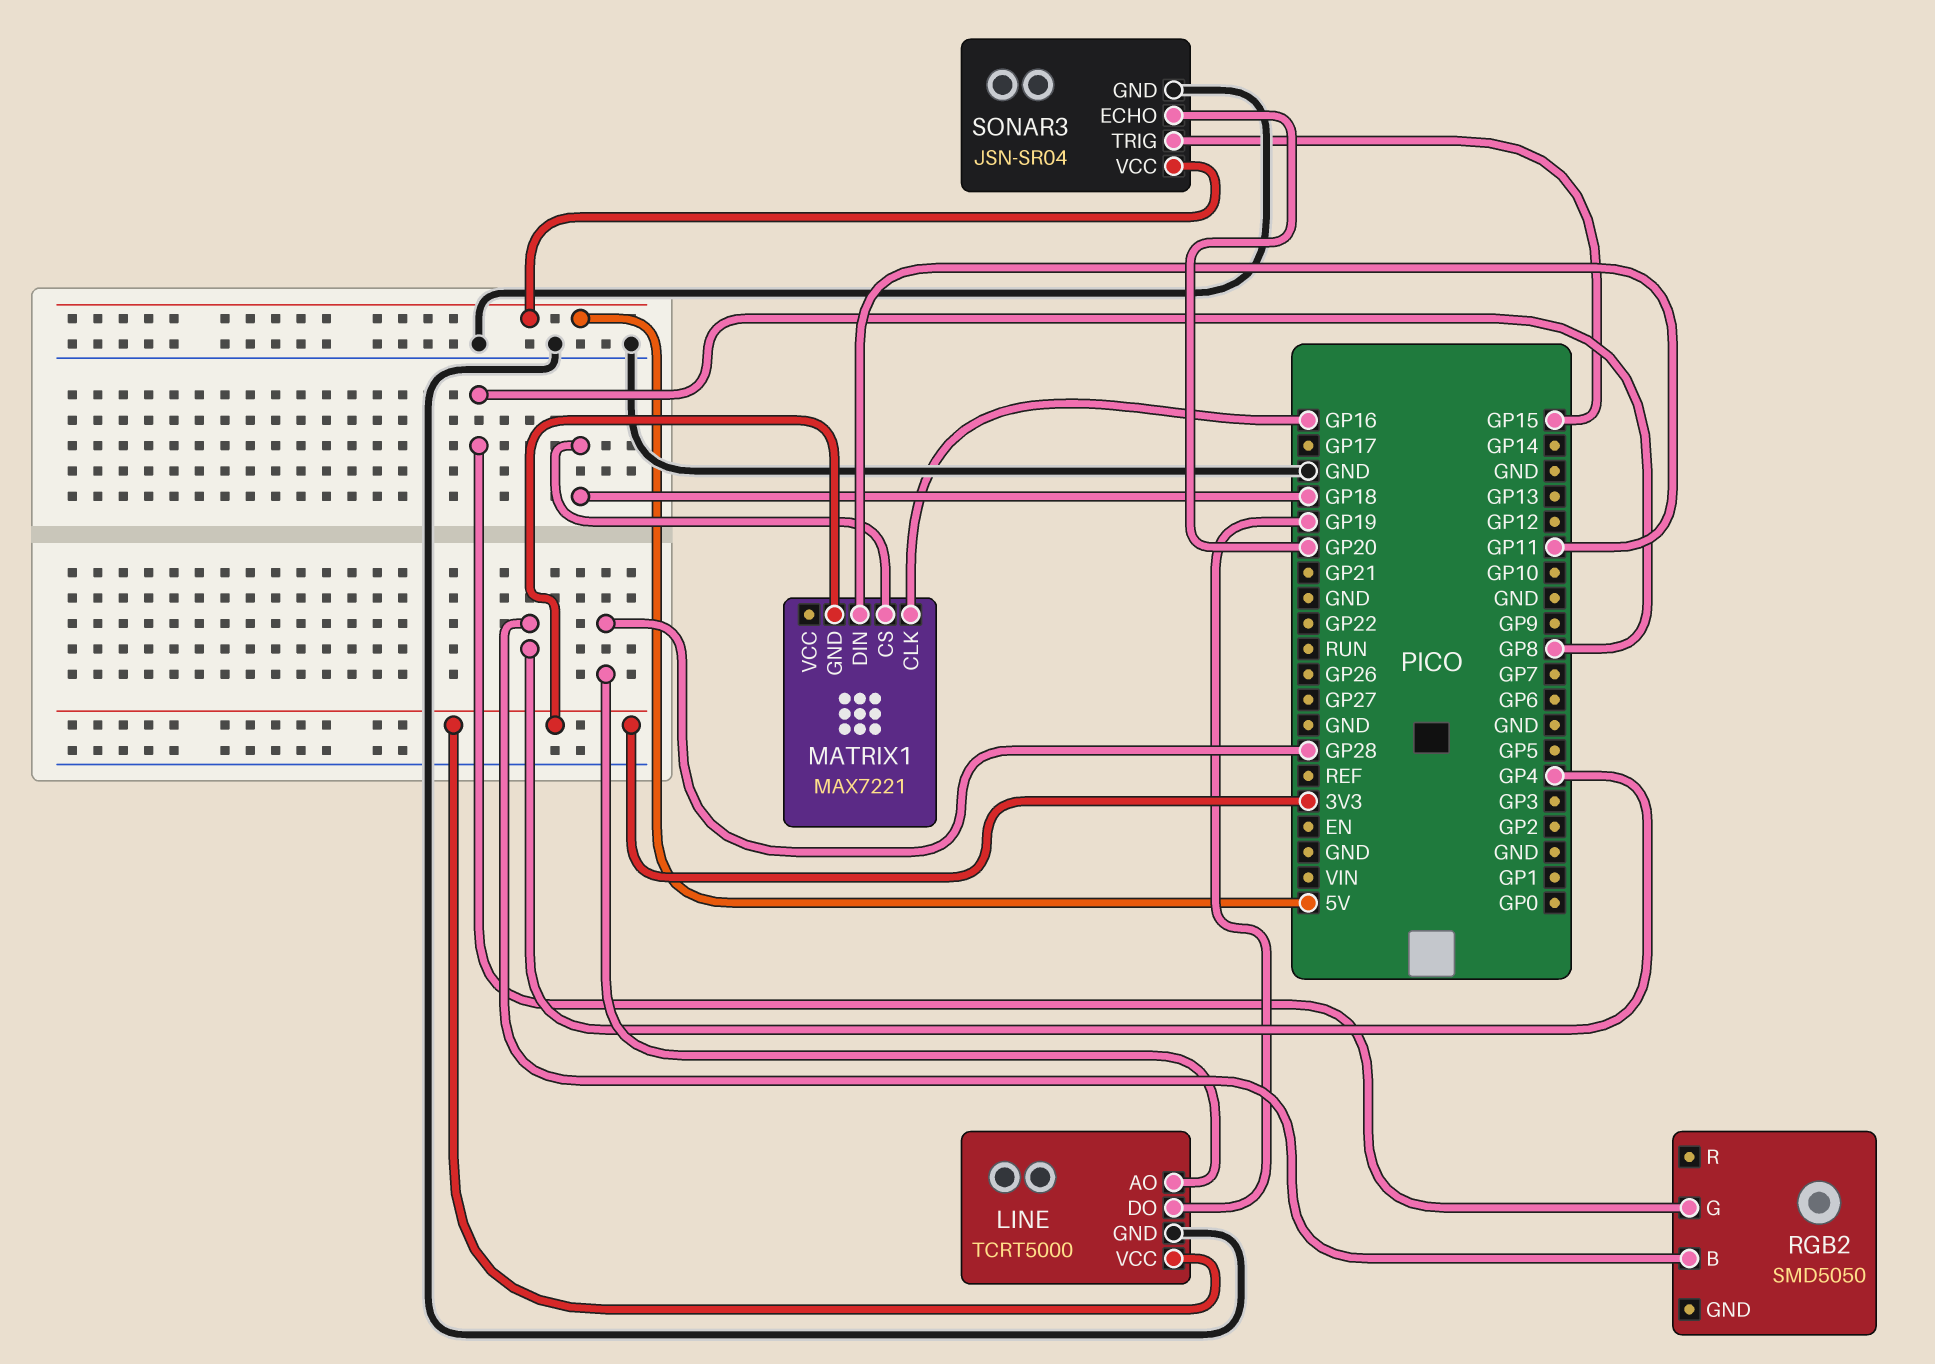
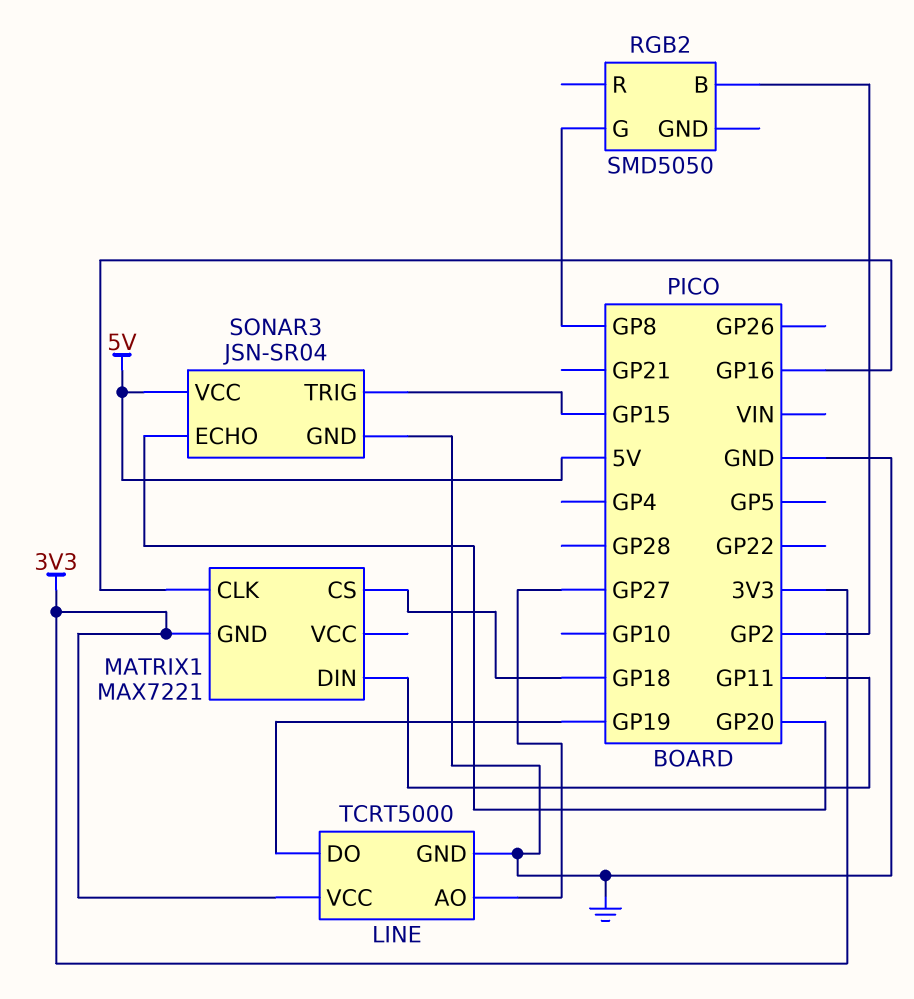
LINE pin AO: GP28 -> GP27
RGB2 pin B: GP4 -> GP2

